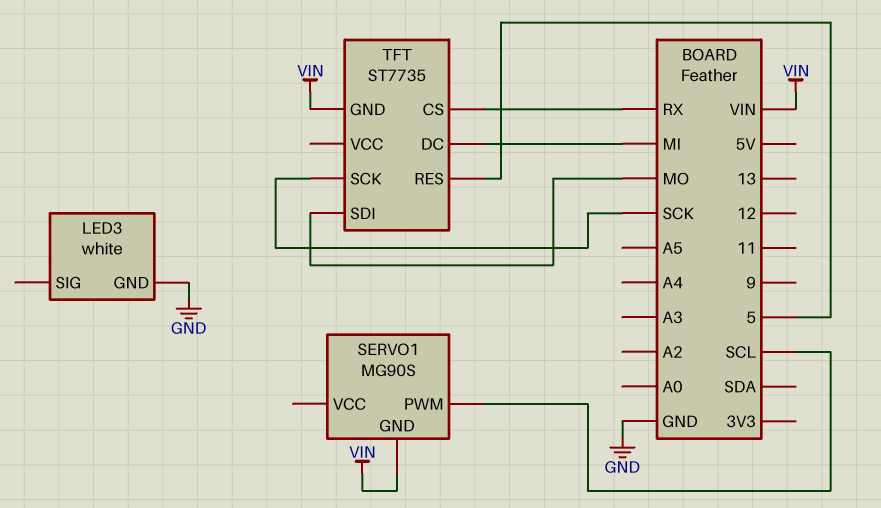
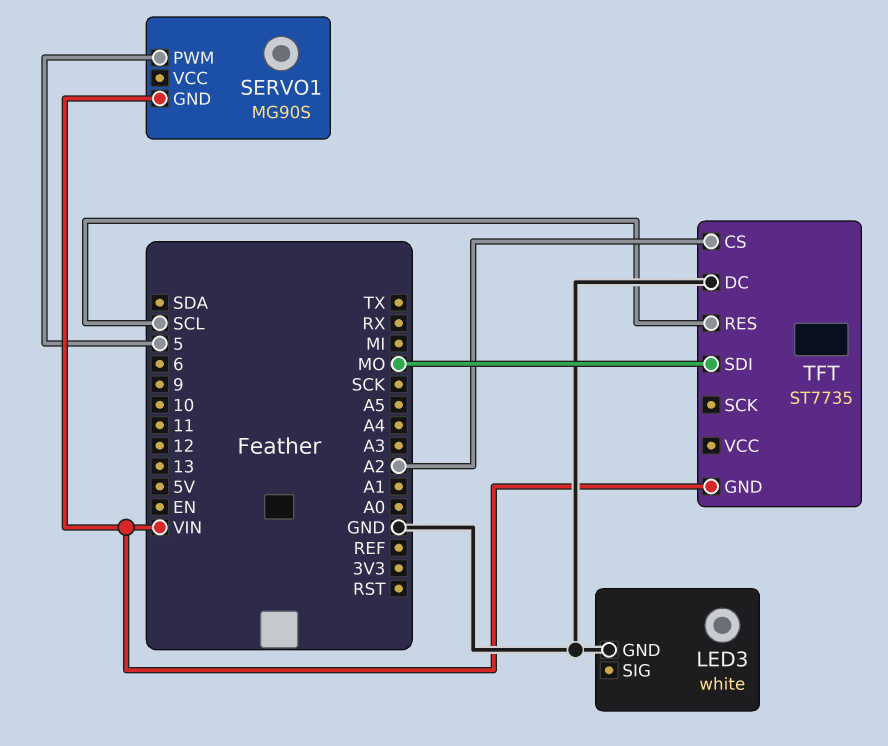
SERVO1 pin PWM: SCL -> 5
TFT pin CS: RX -> A2
TFT pin DC: MI -> GND
TFT pin RES: 5 -> SCL
TFT pin SCK: SCK -> none

